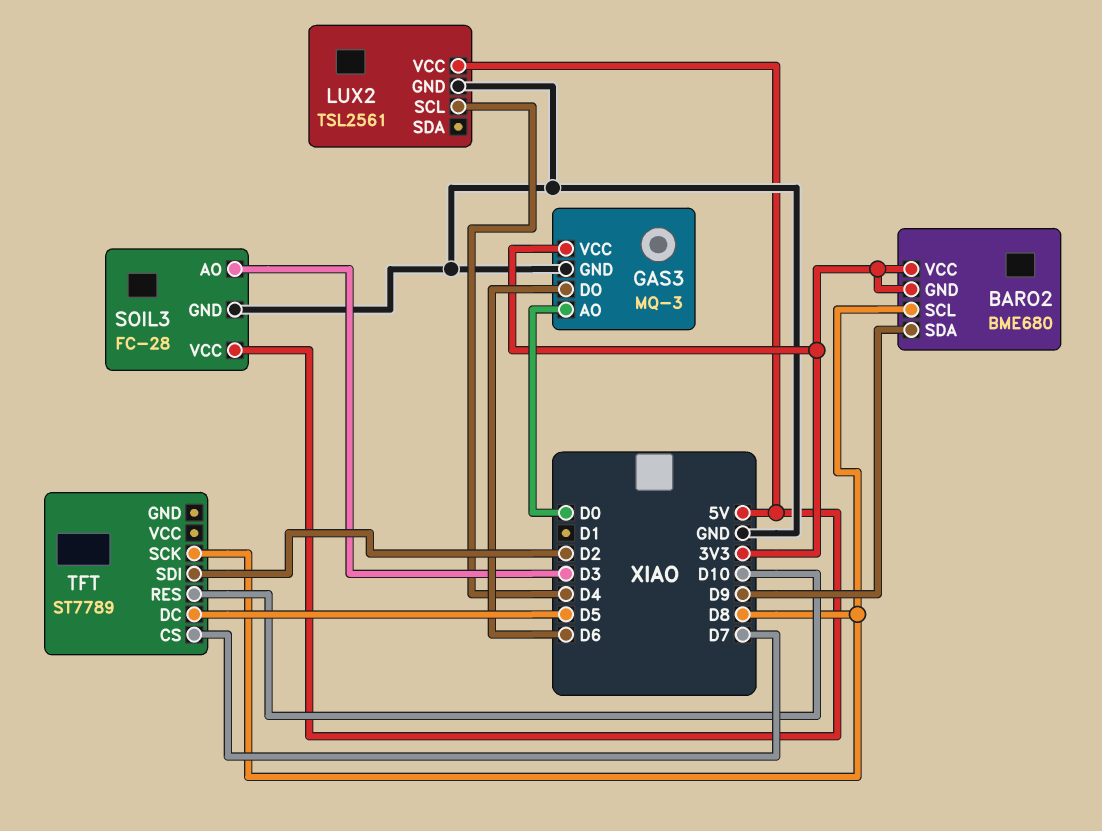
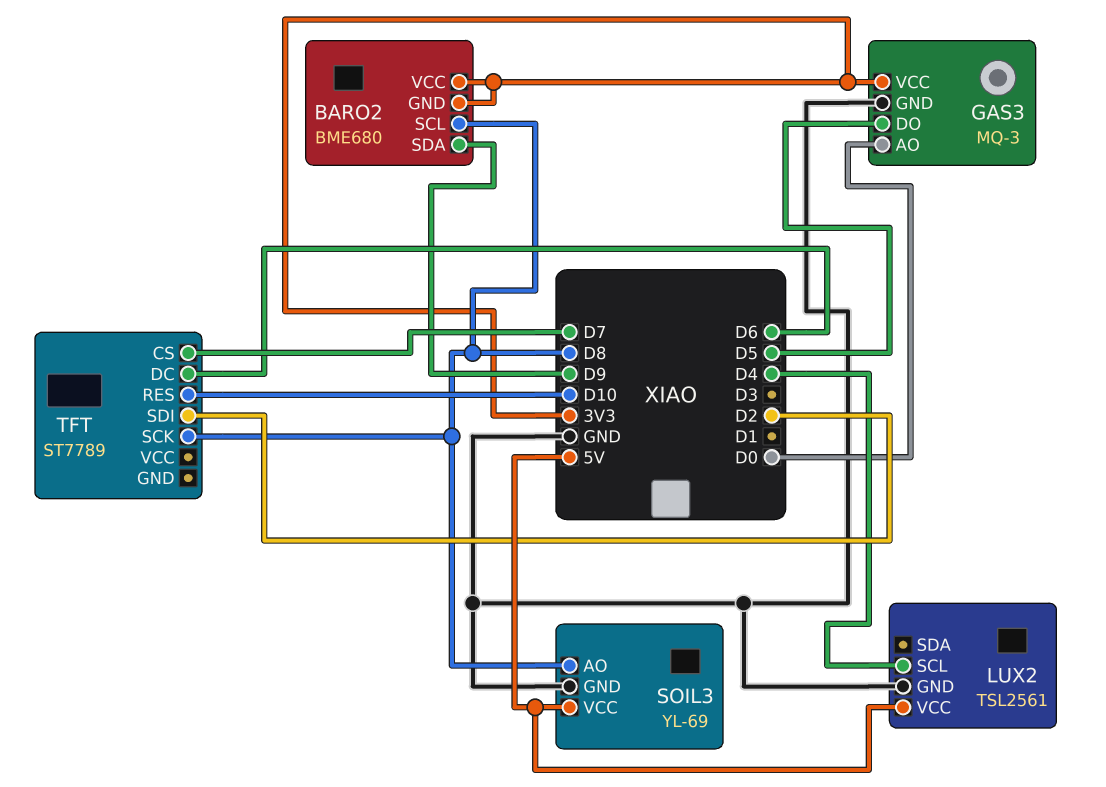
GAS3 pin DO: D6 -> D5
SOIL3: FC-28 -> YL-69
SOIL3 pin AO: D3 -> D8
TFT pin DC: D5 -> D6

